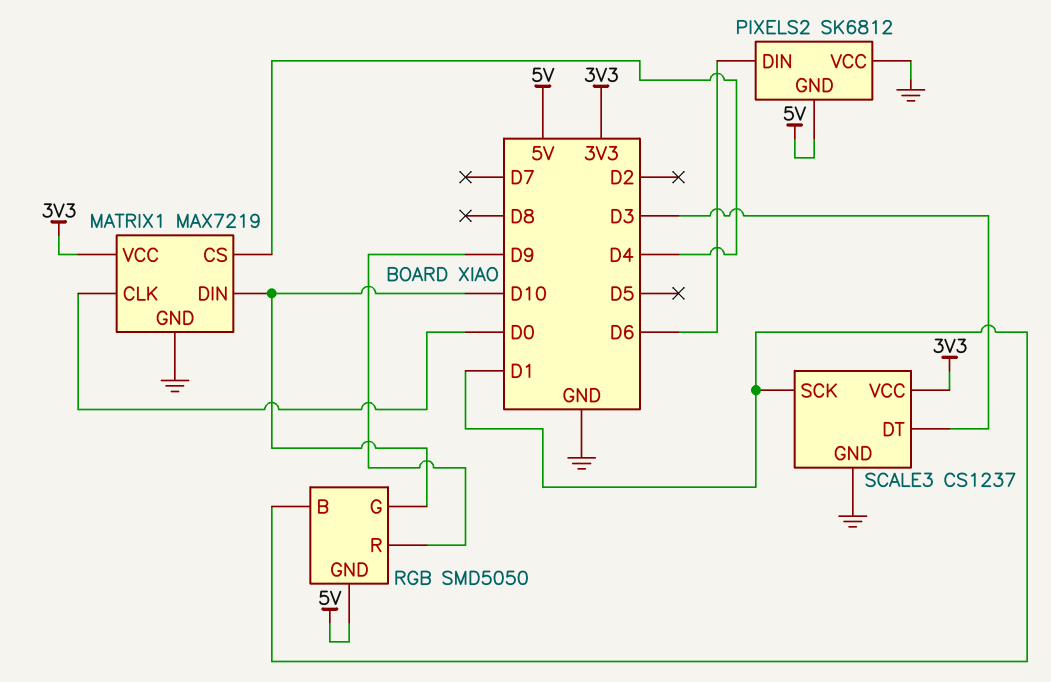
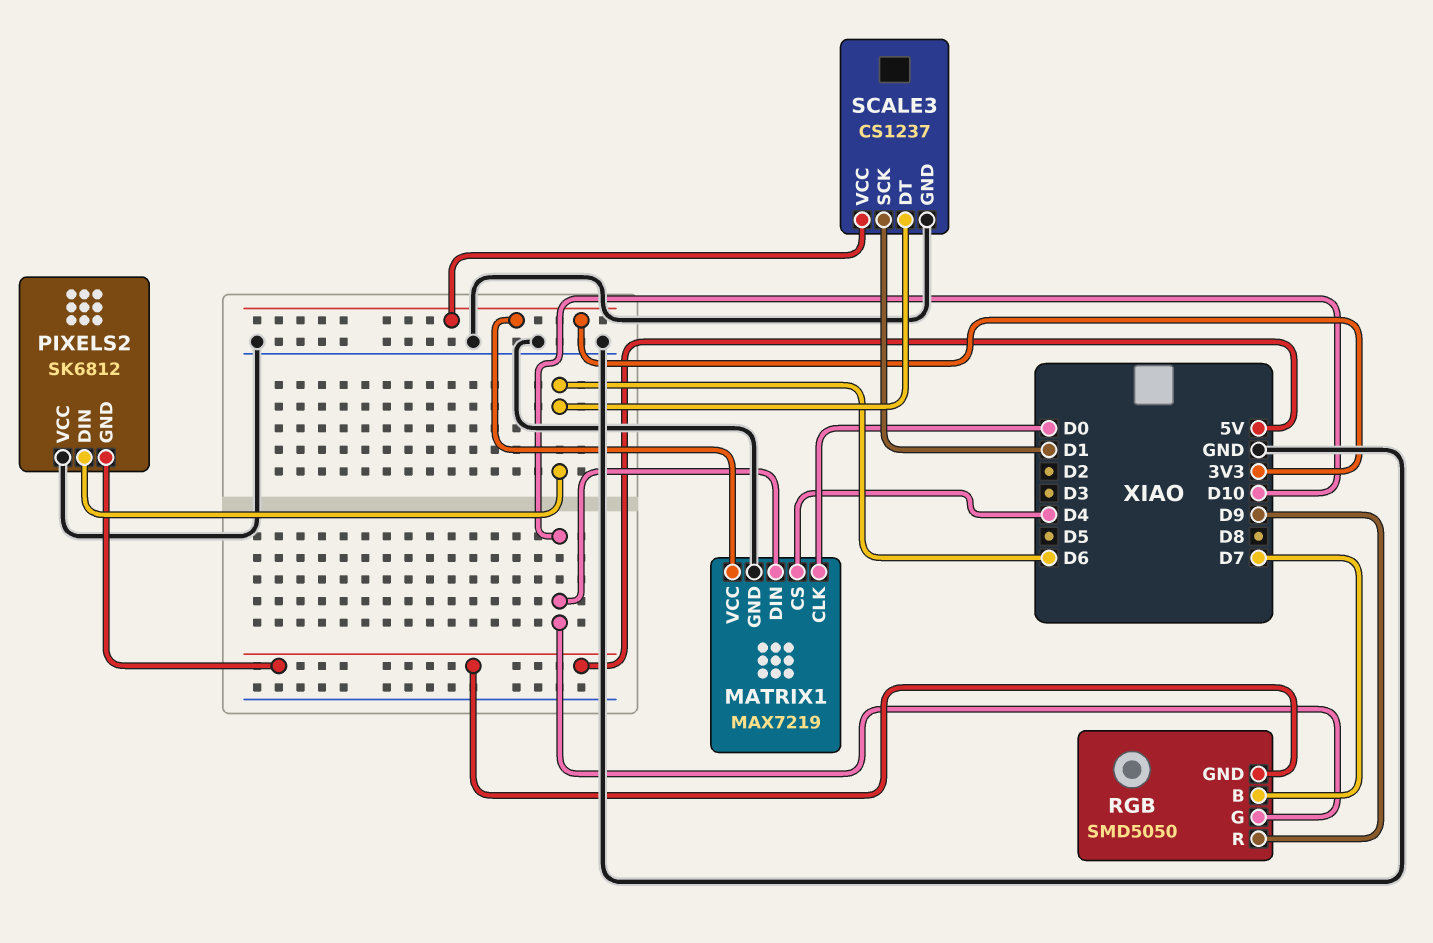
RGB pin B: D1 -> D7
SCALE3 pin DT: D3 -> D6

